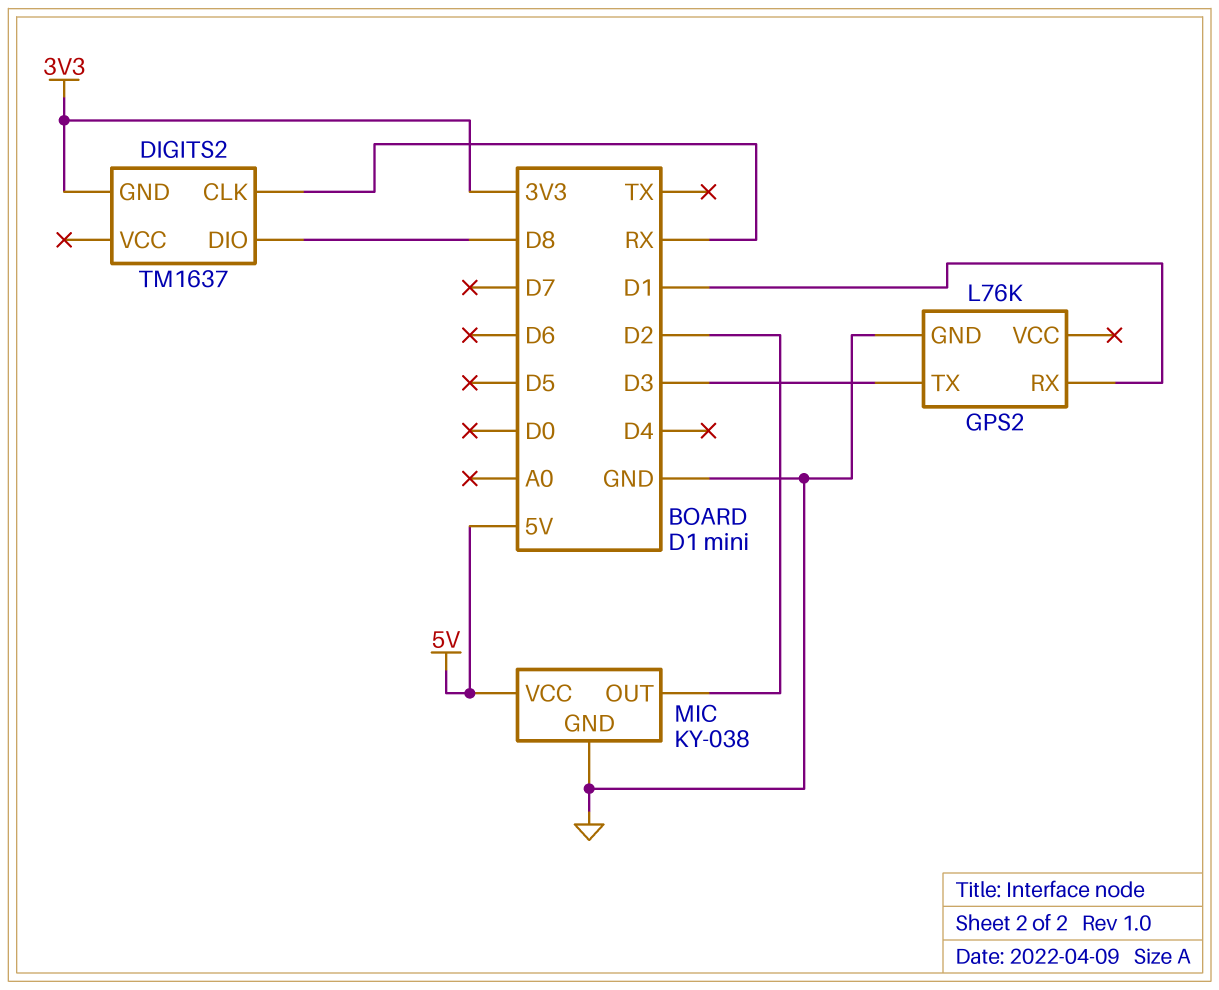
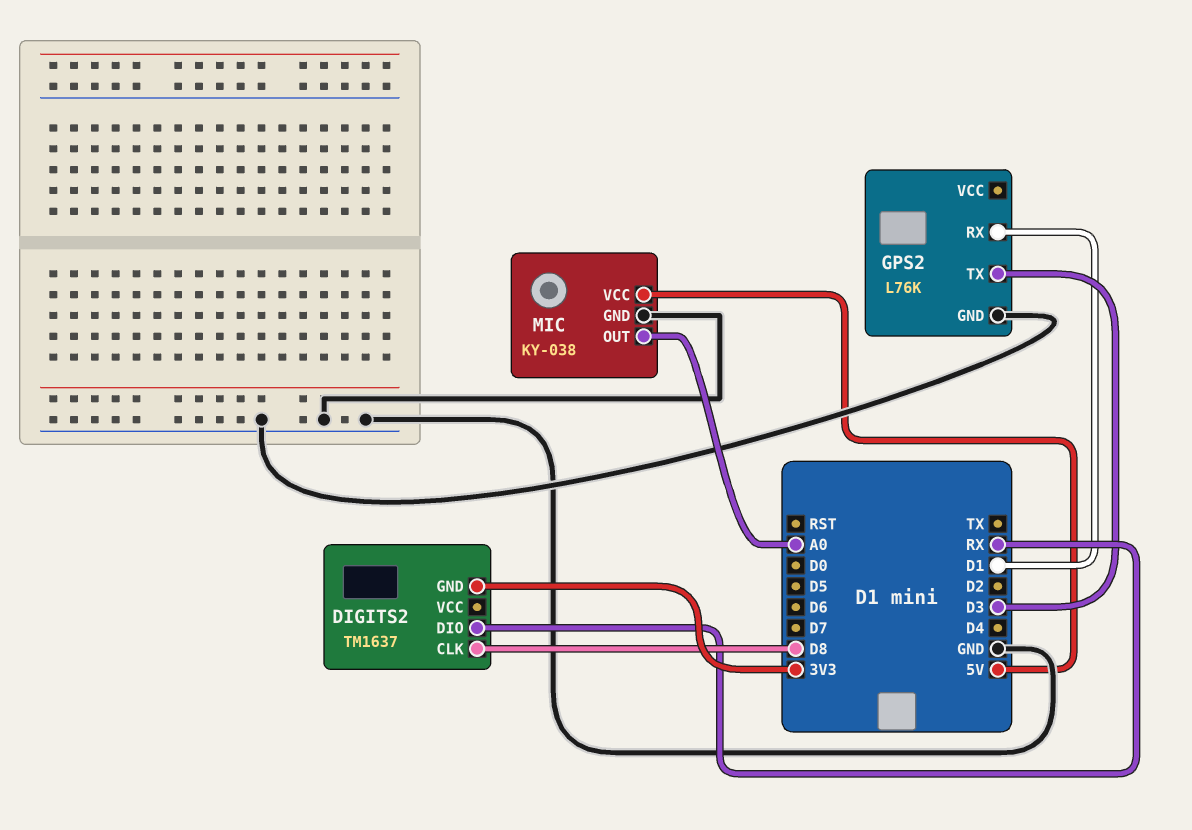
DIGITS2 pin CLK: RX -> D8
DIGITS2 pin DIO: D8 -> RX
MIC pin OUT: D2 -> A0

